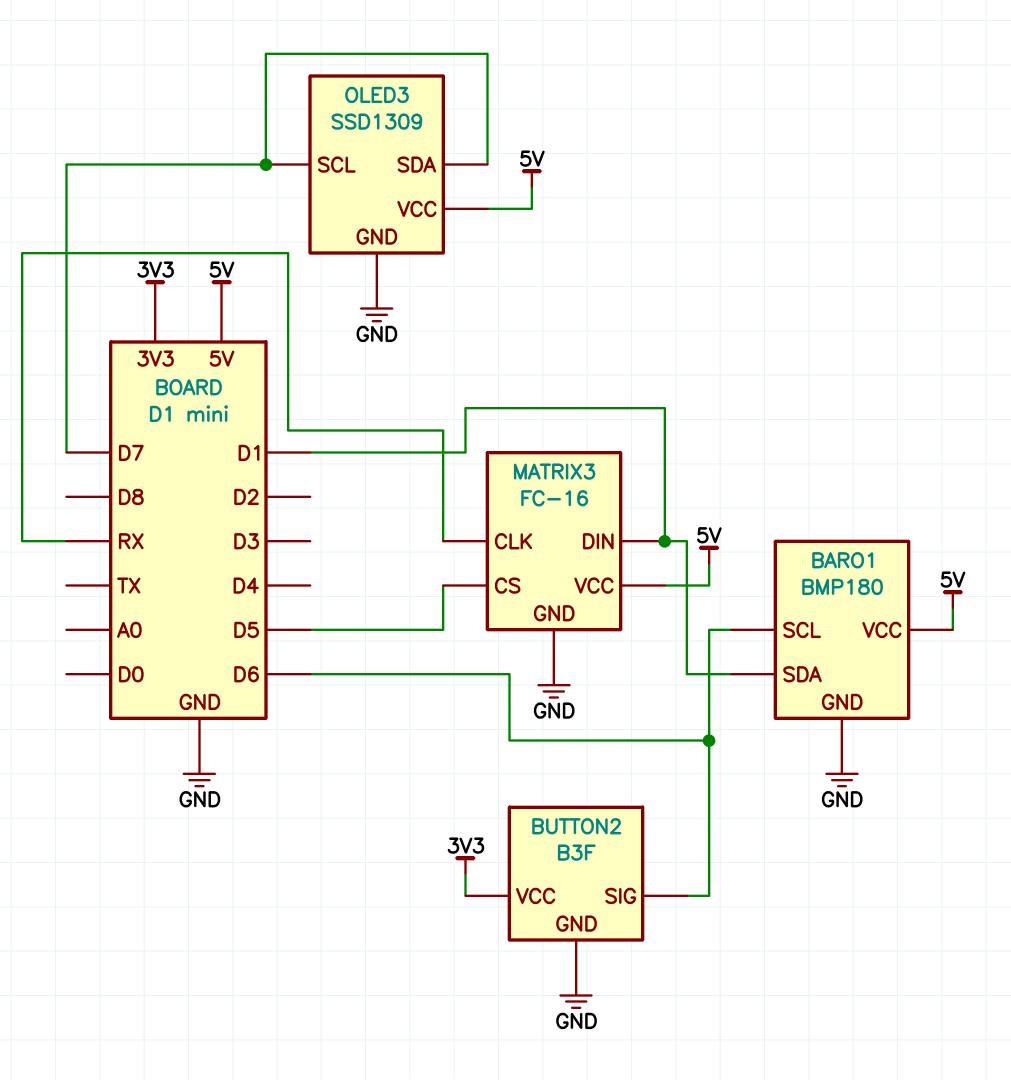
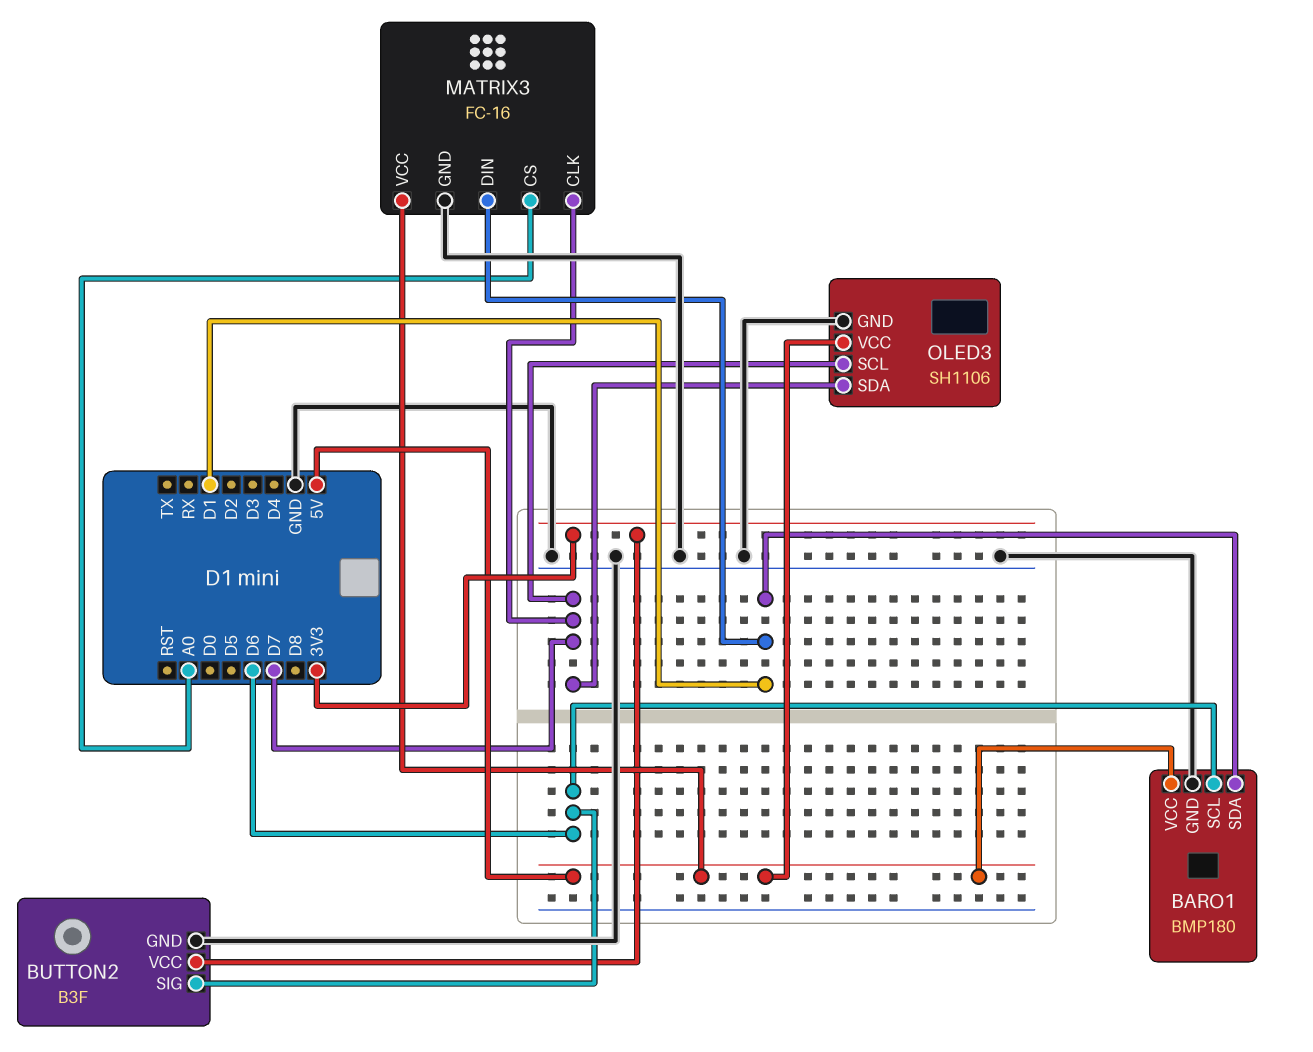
MATRIX3 pin CLK: RX -> D7
MATRIX3 pin CS: D5 -> A0
OLED3: SSD1309 -> SH1106

